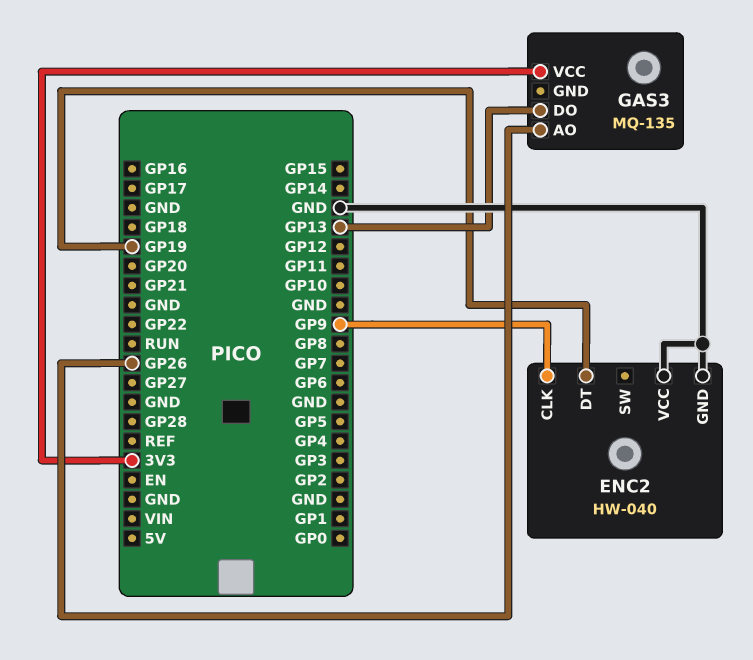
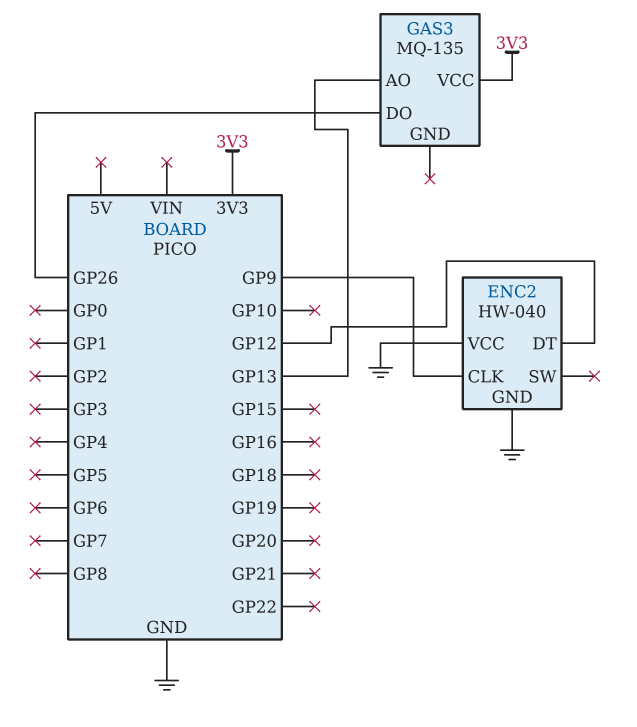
ENC2 pin DT: GP19 -> GP12
GAS3 pin AO: GP26 -> GP13
GAS3 pin DO: GP13 -> GP26

